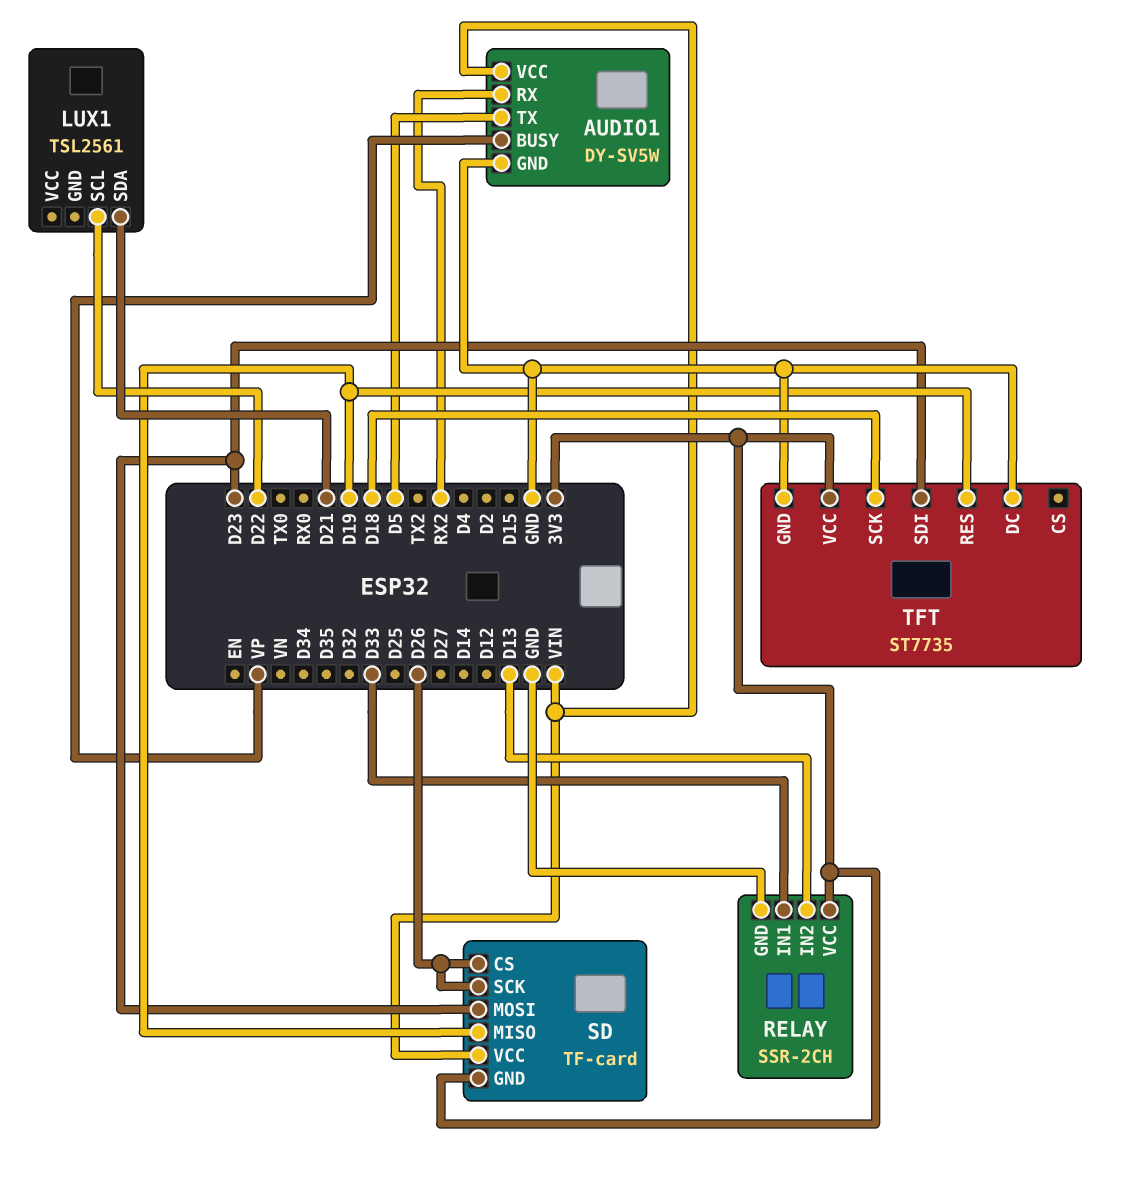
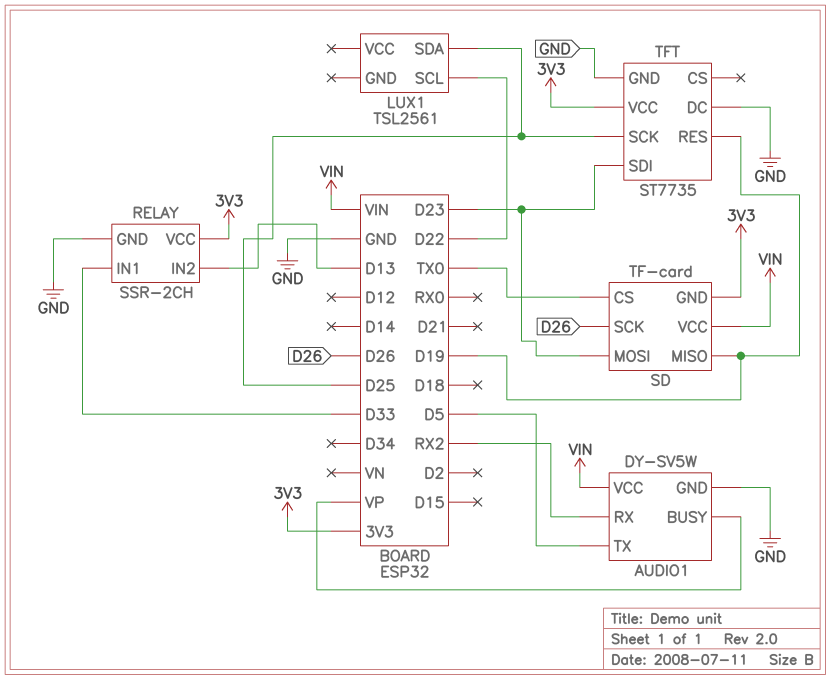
LUX1 pin SDA: D21 -> D25
SD pin CS: D26 -> TX0
TFT pin SCK: D18 -> D25

